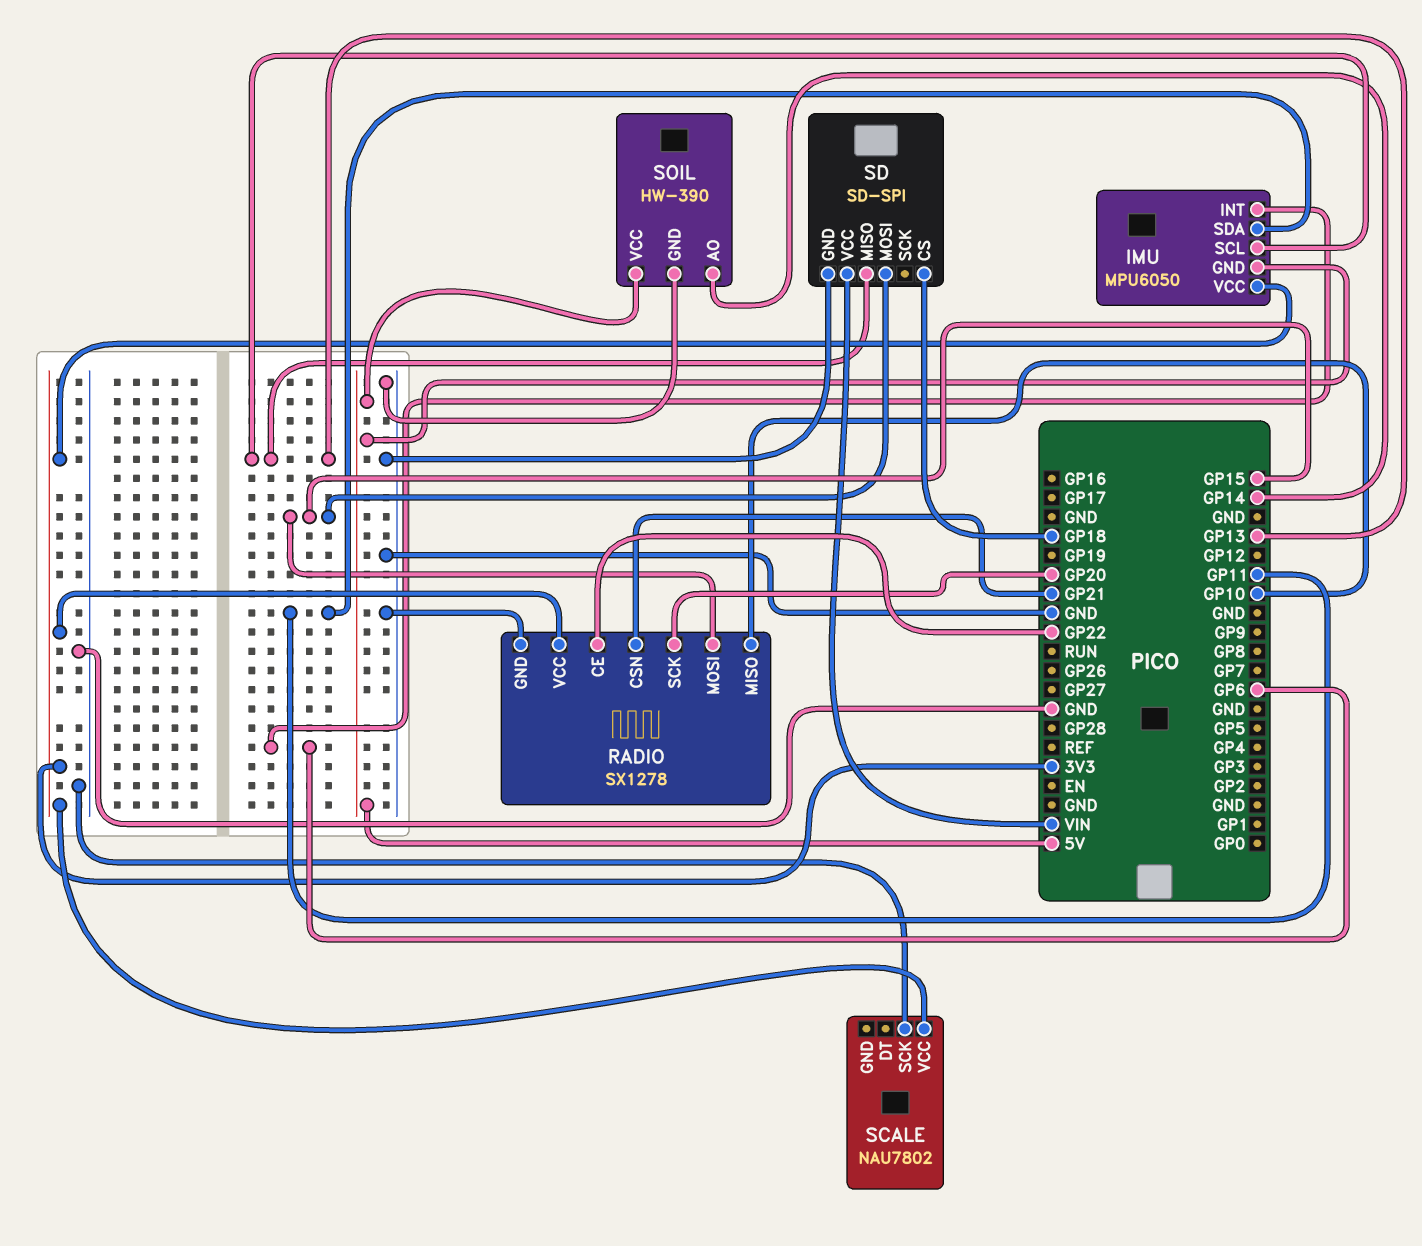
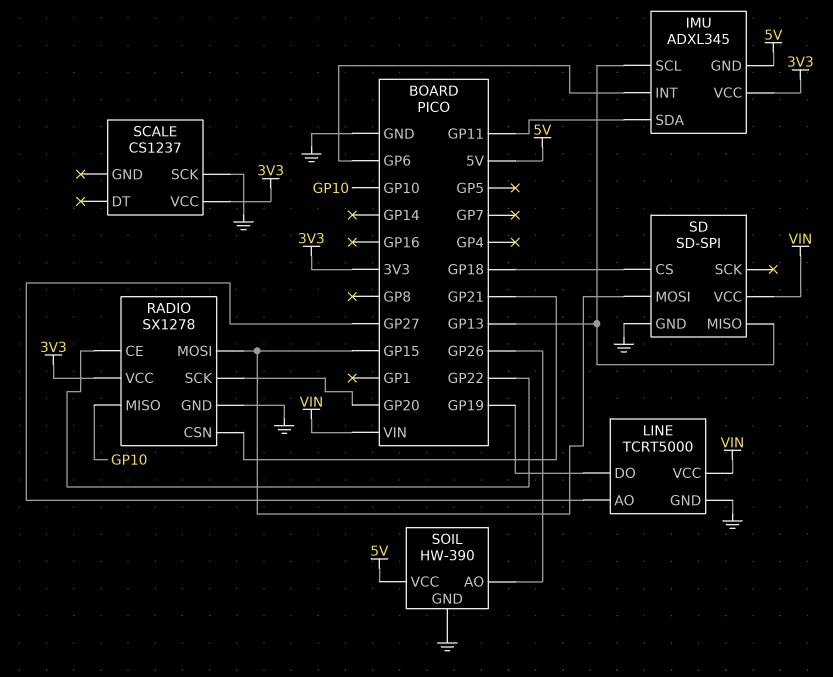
IMU: MPU6050 -> ADXL345
LINE: none -> TCRT5000
LINE pin AO: none -> GP27
LINE pin DO: none -> GP19
LINE pin GND: none -> GND
LINE pin VCC: none -> VIN
SCALE: NAU7802 -> CS1237
SOIL pin AO: GP14 -> GP26

